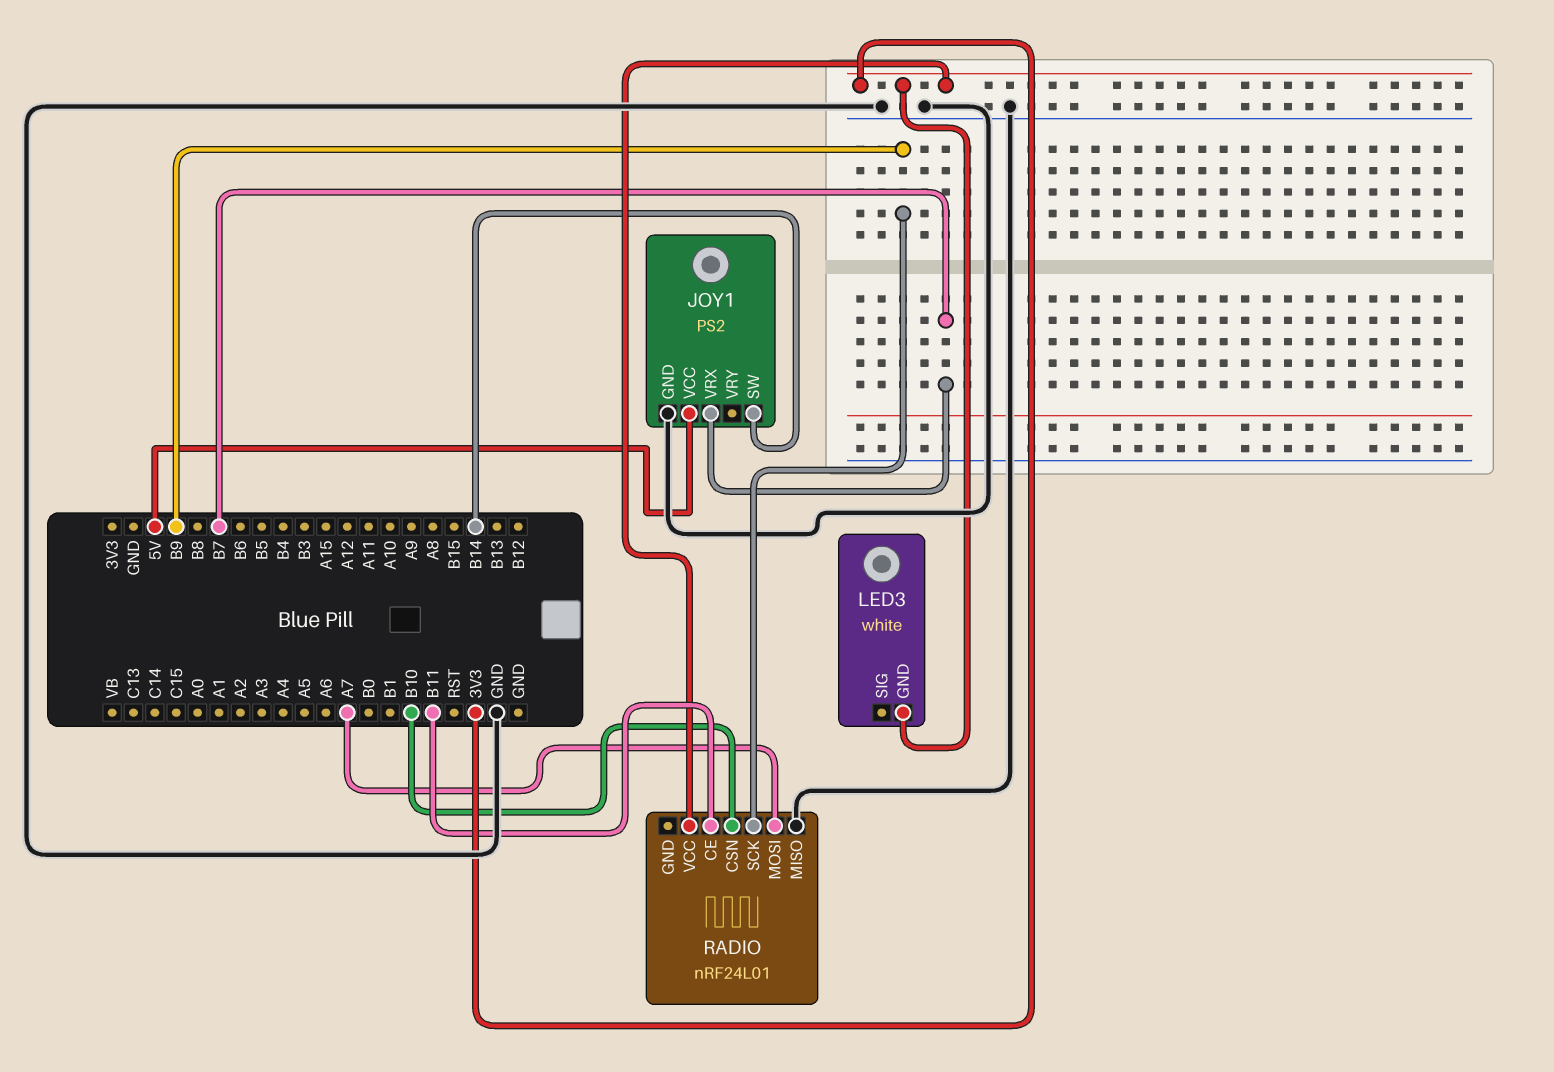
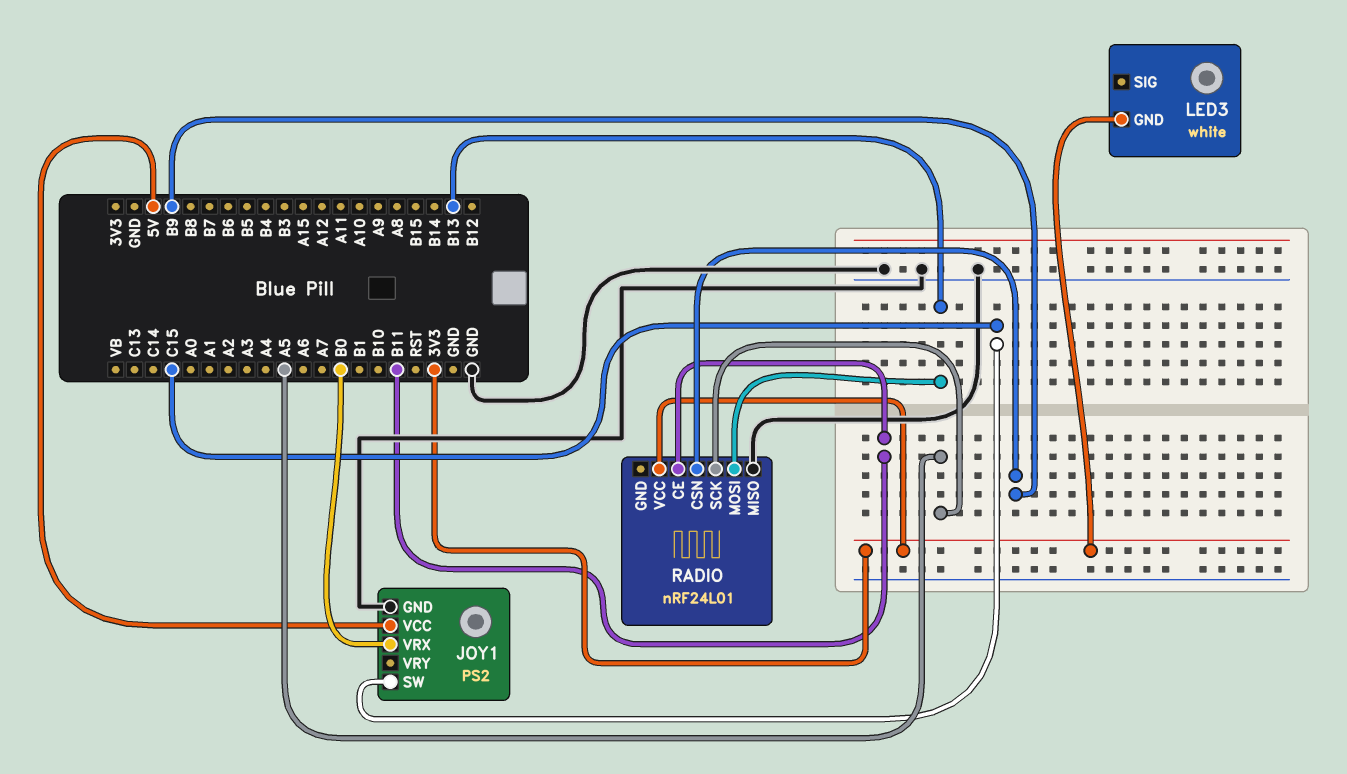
JOY1 pin SW: B14 -> C15
JOY1 pin VRX: B7 -> B0
RADIO pin CSN: B10 -> B9
RADIO pin MOSI: A7 -> B13
RADIO pin SCK: B9 -> A5

